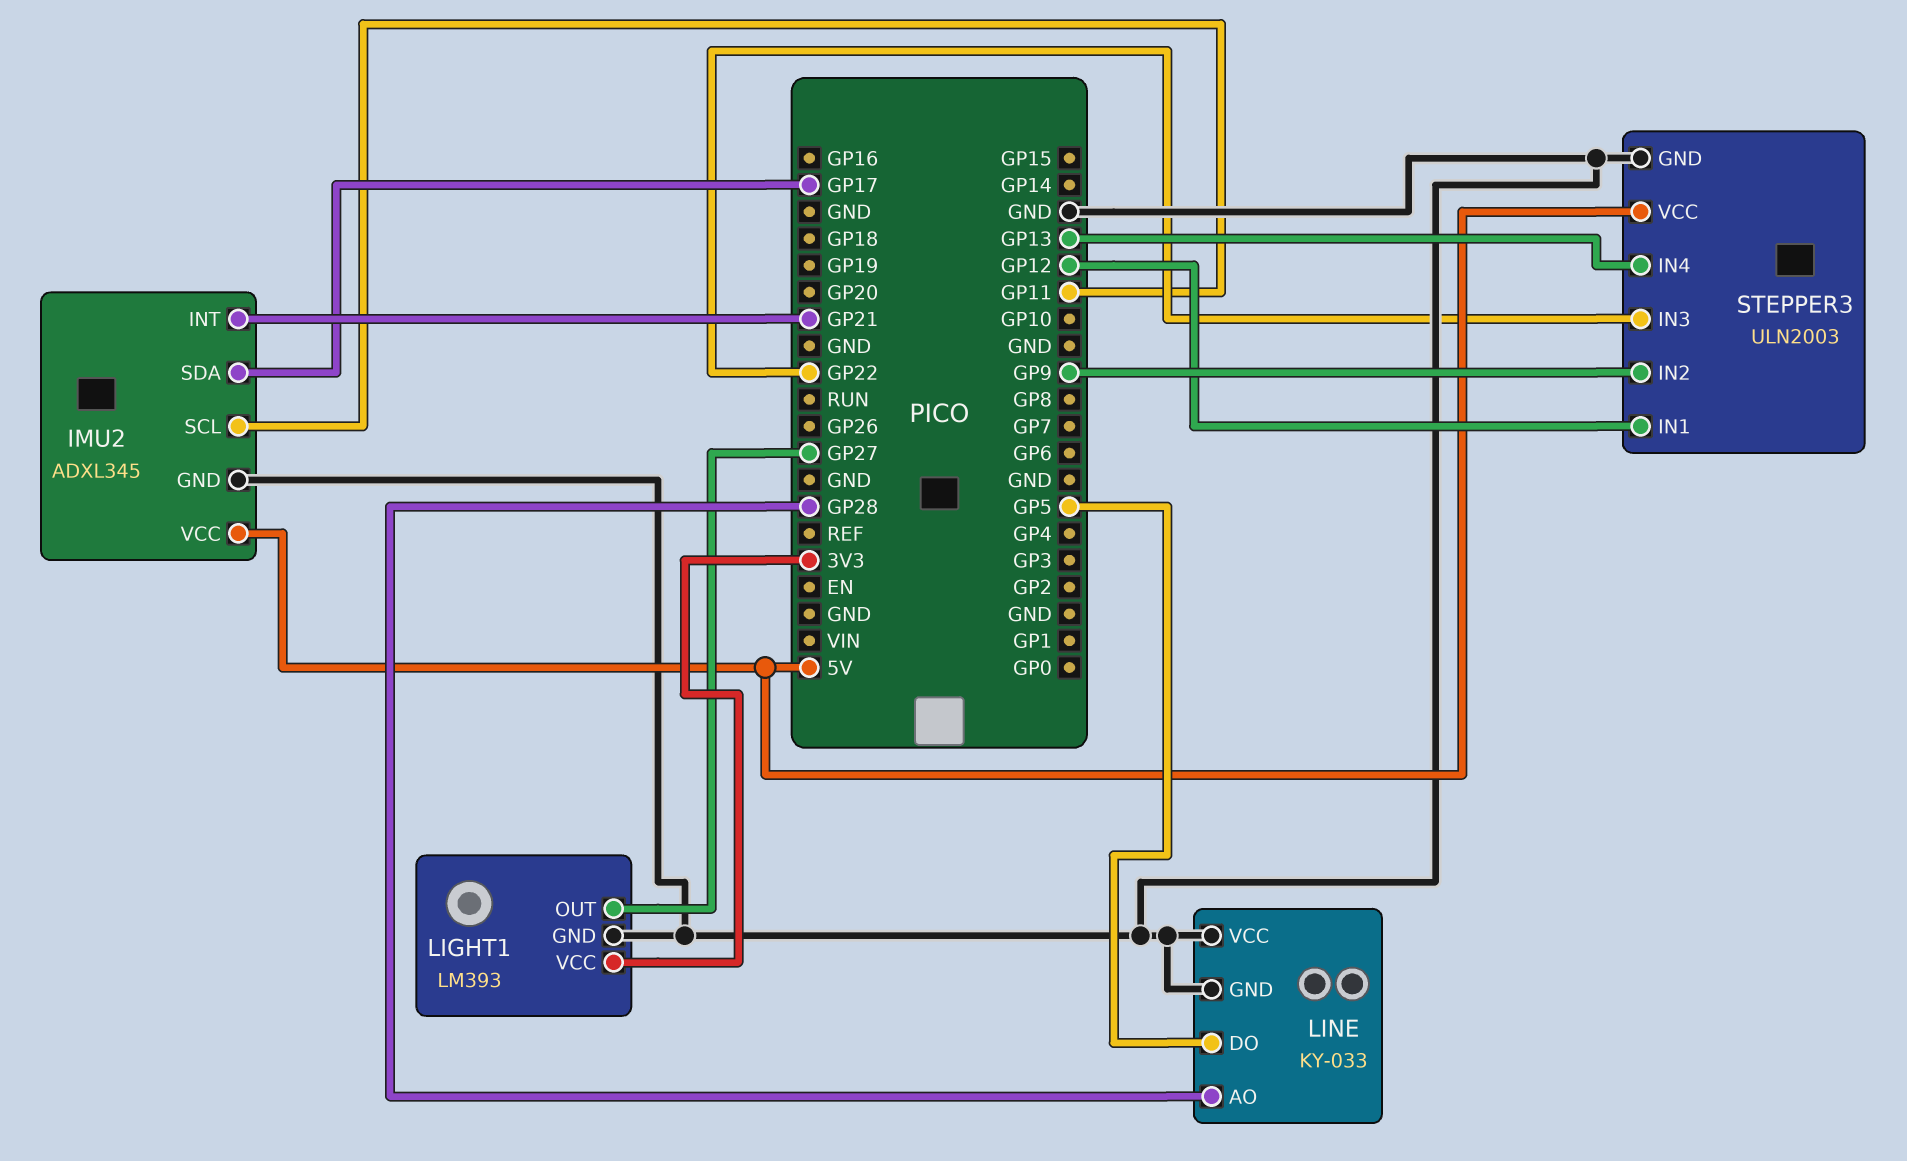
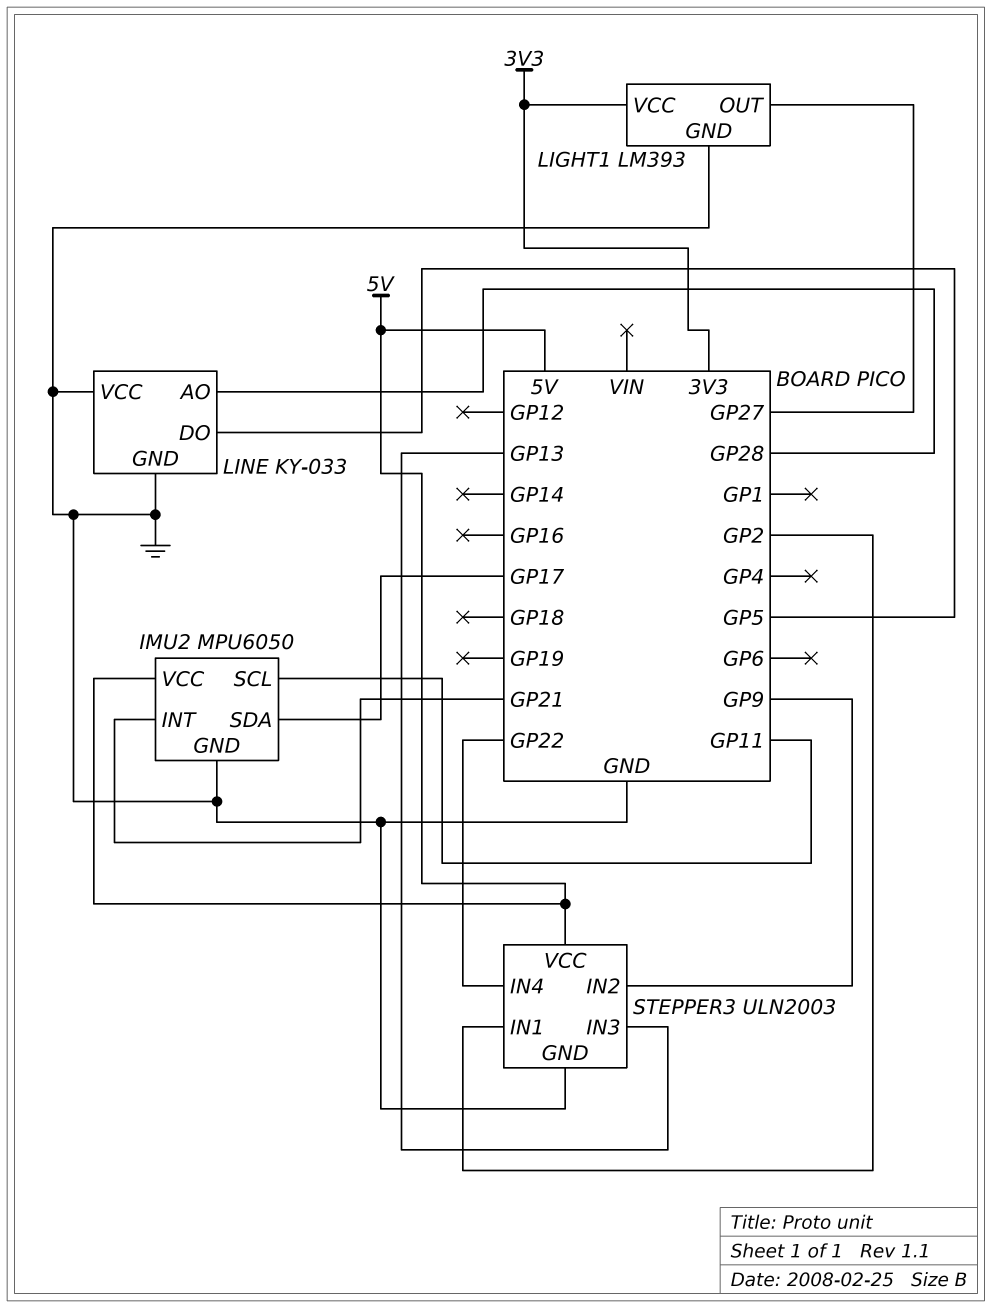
IMU2: ADXL345 -> MPU6050
STEPPER3 pin IN1: GP12 -> GP2
STEPPER3 pin IN3: GP22 -> GP13
STEPPER3 pin IN4: GP13 -> GP22

